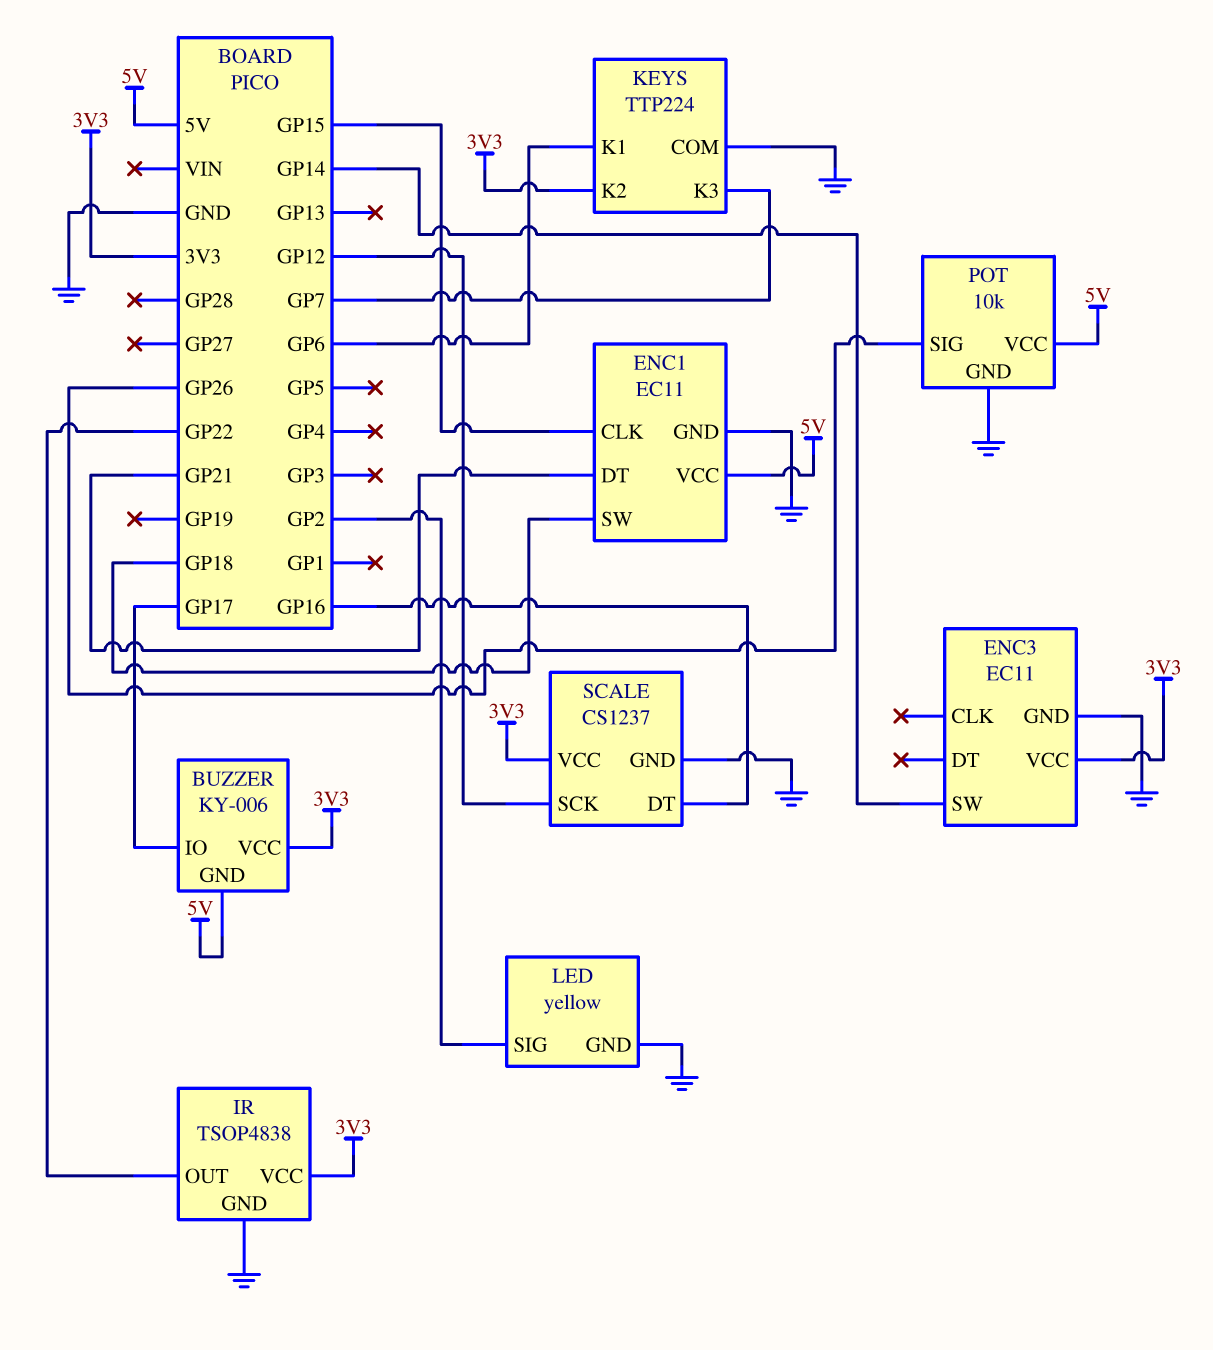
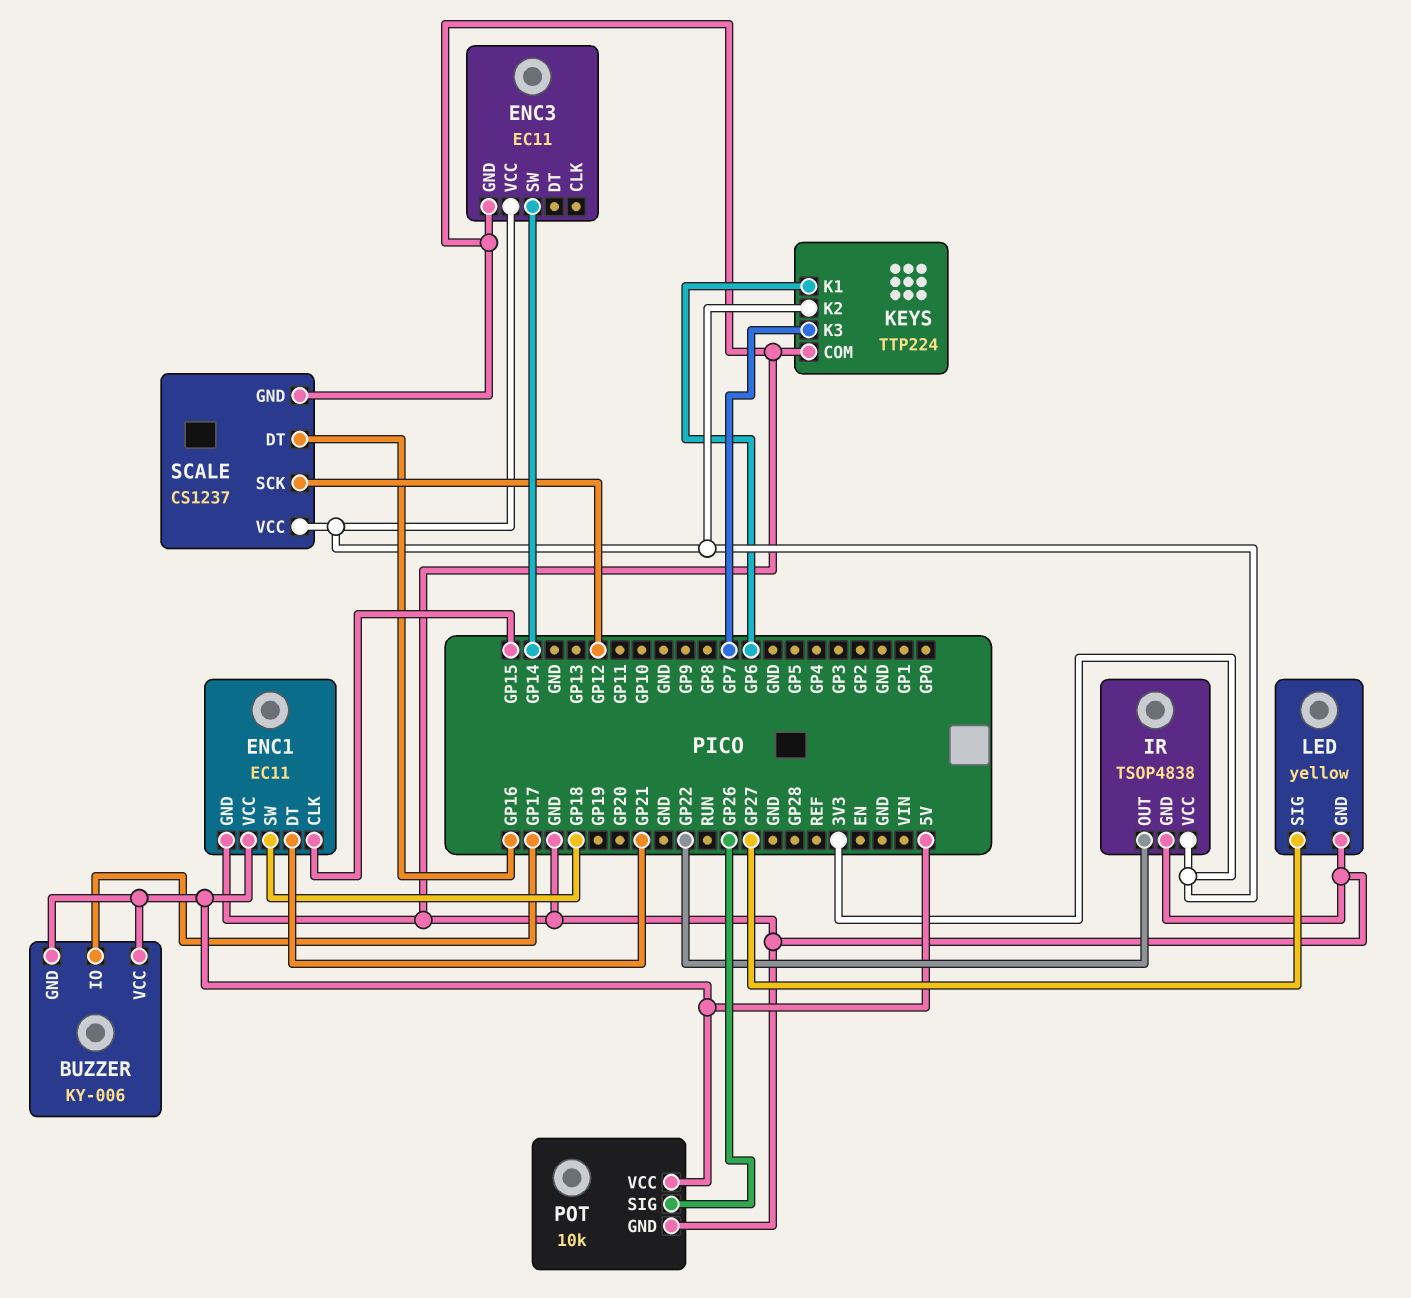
BUZZER pin VCC: 3V3 -> 5V
LED pin SIG: GP2 -> GP27

